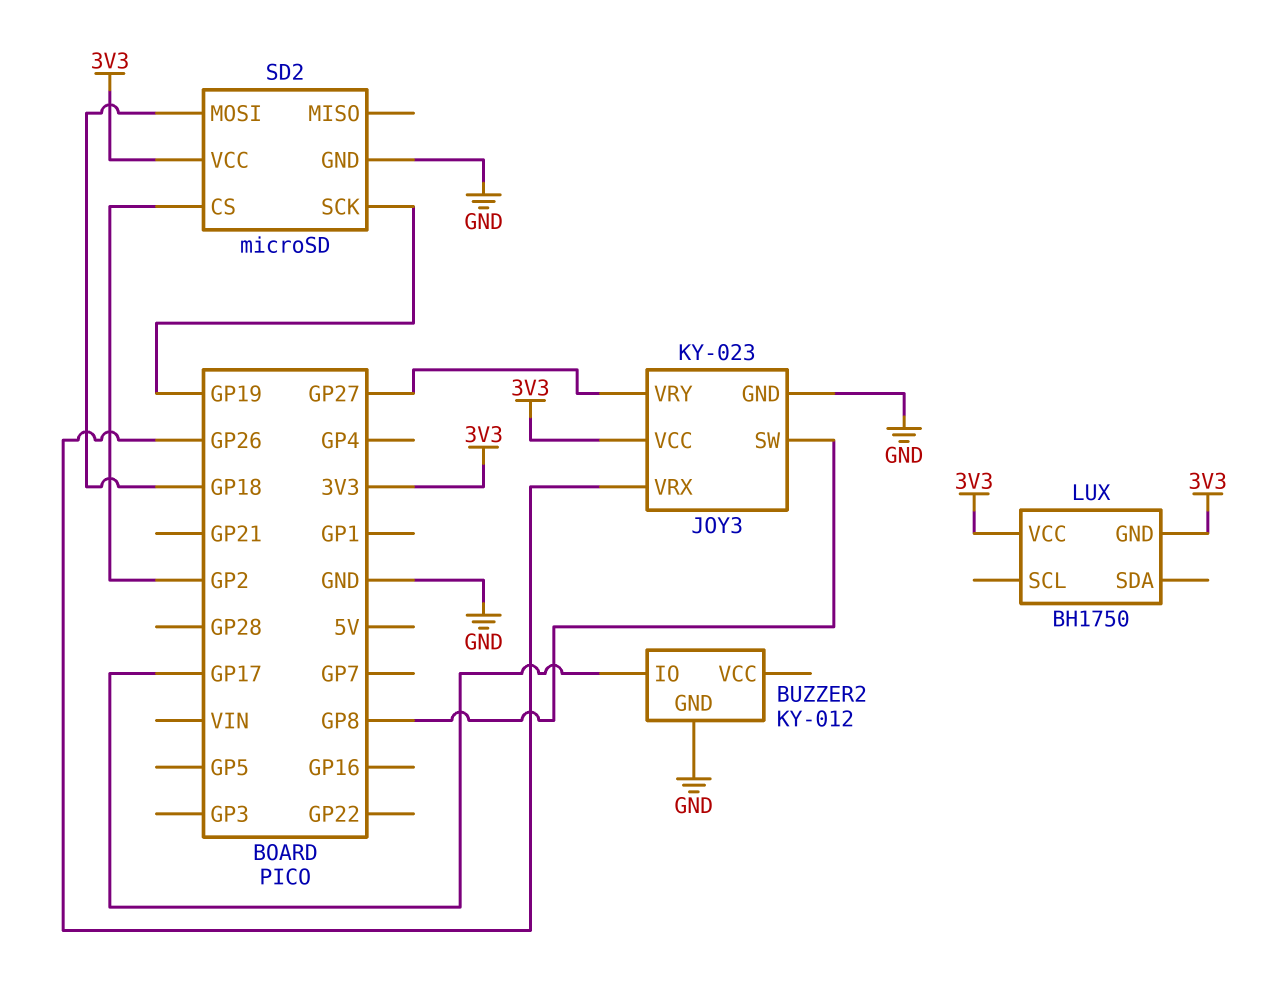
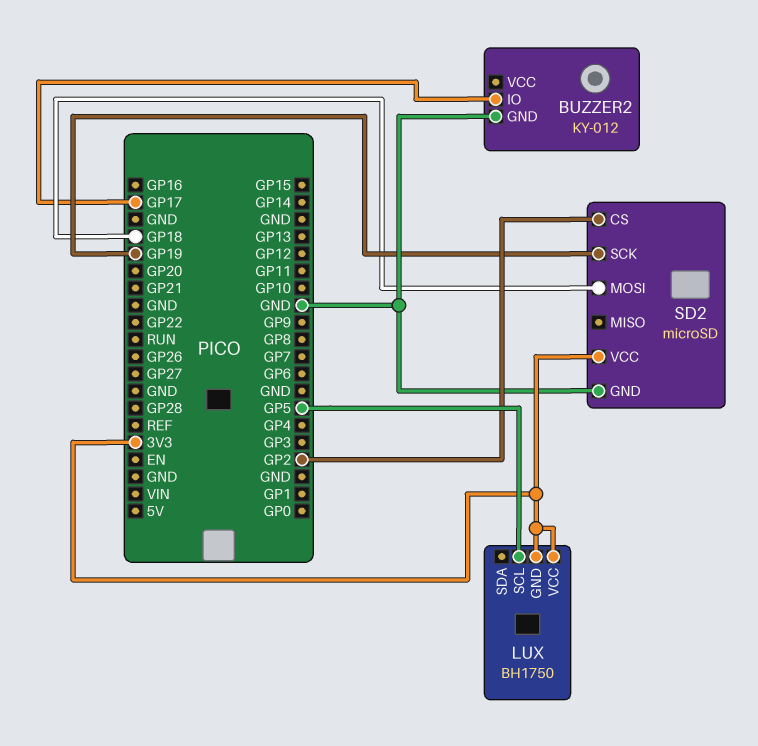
JOY3: KY-023 -> none
JOY3 pin GND: GND -> none
JOY3 pin SW: GP8 -> none
JOY3 pin VCC: 3V3 -> none
JOY3 pin VRX: GP26 -> none
JOY3 pin VRY: GP27 -> none
LUX pin SCL: none -> GP5

